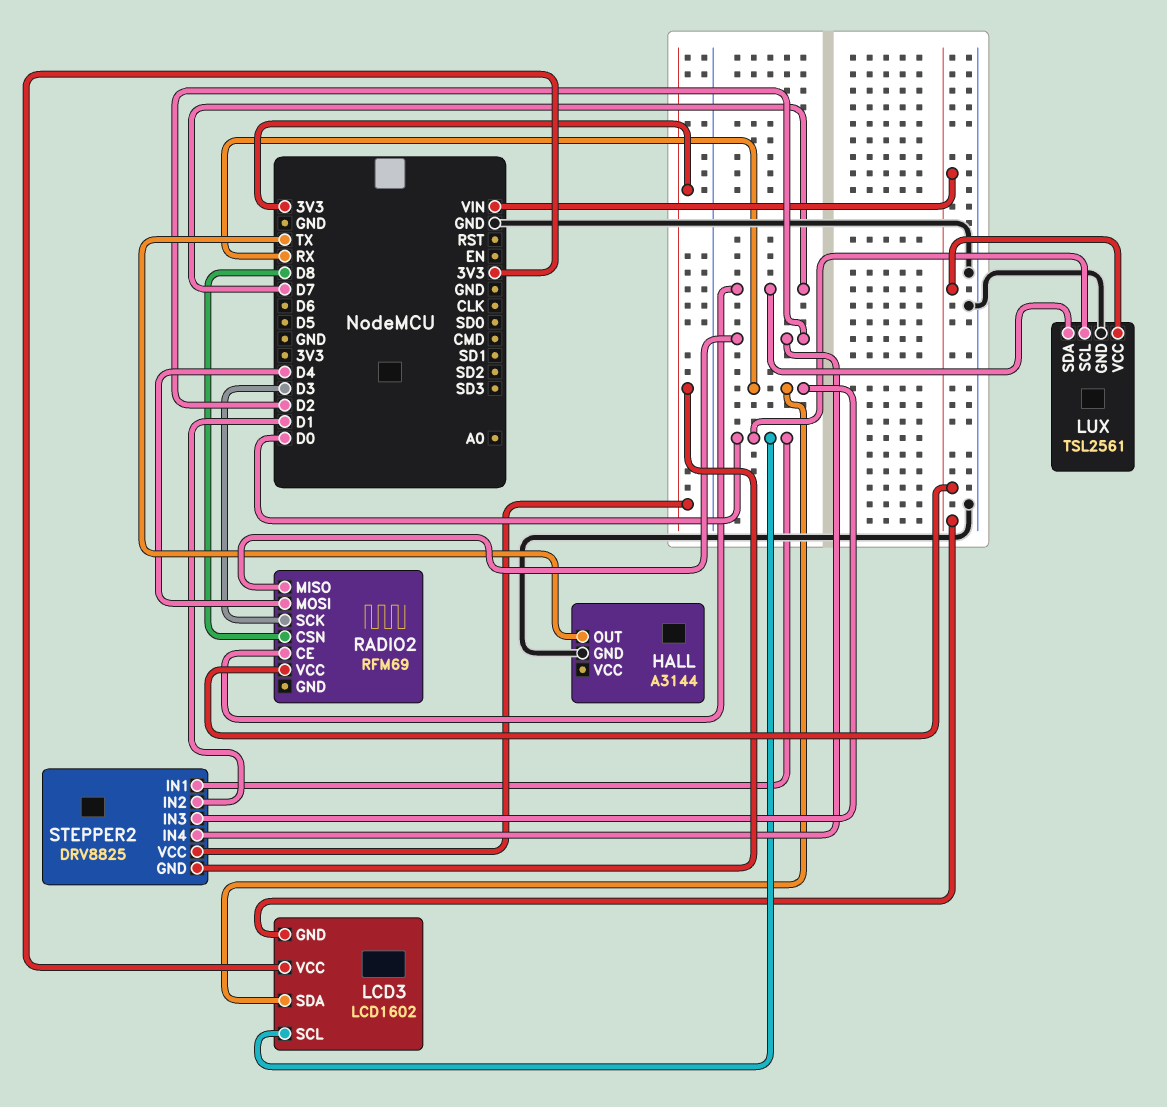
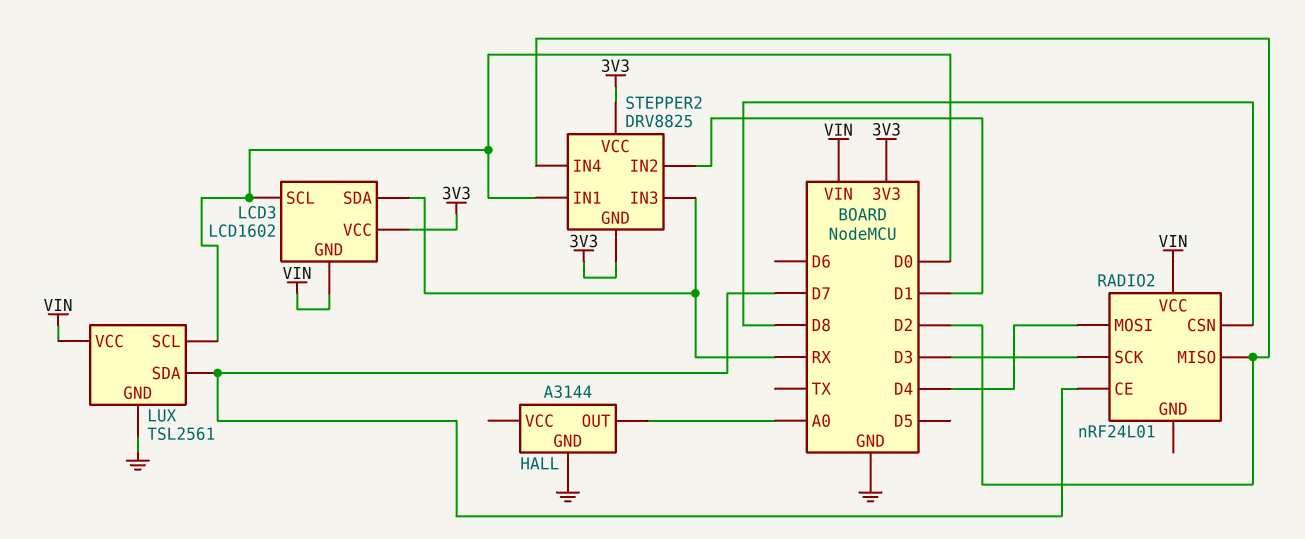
HALL pin OUT: TX -> A0
RADIO2: RFM69 -> nRF24L01

